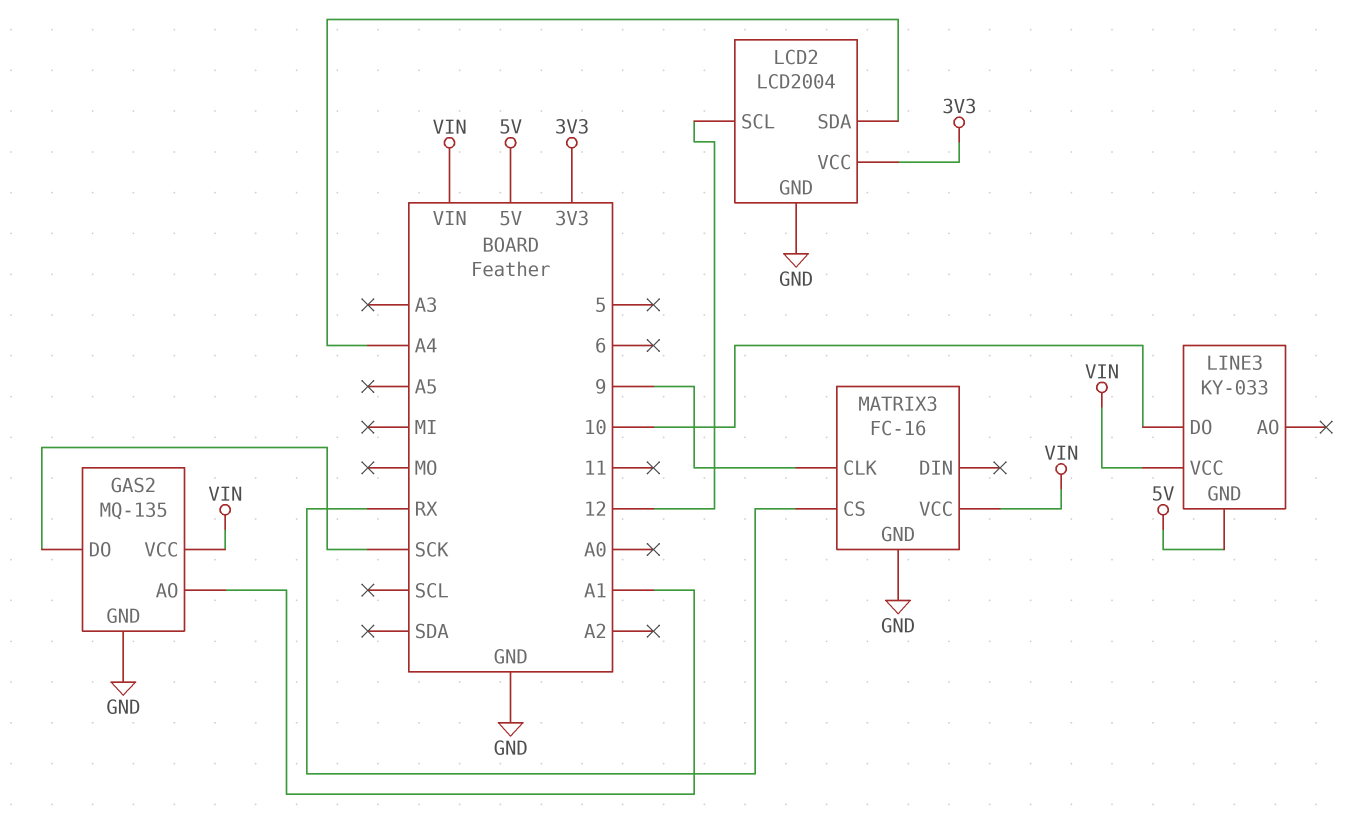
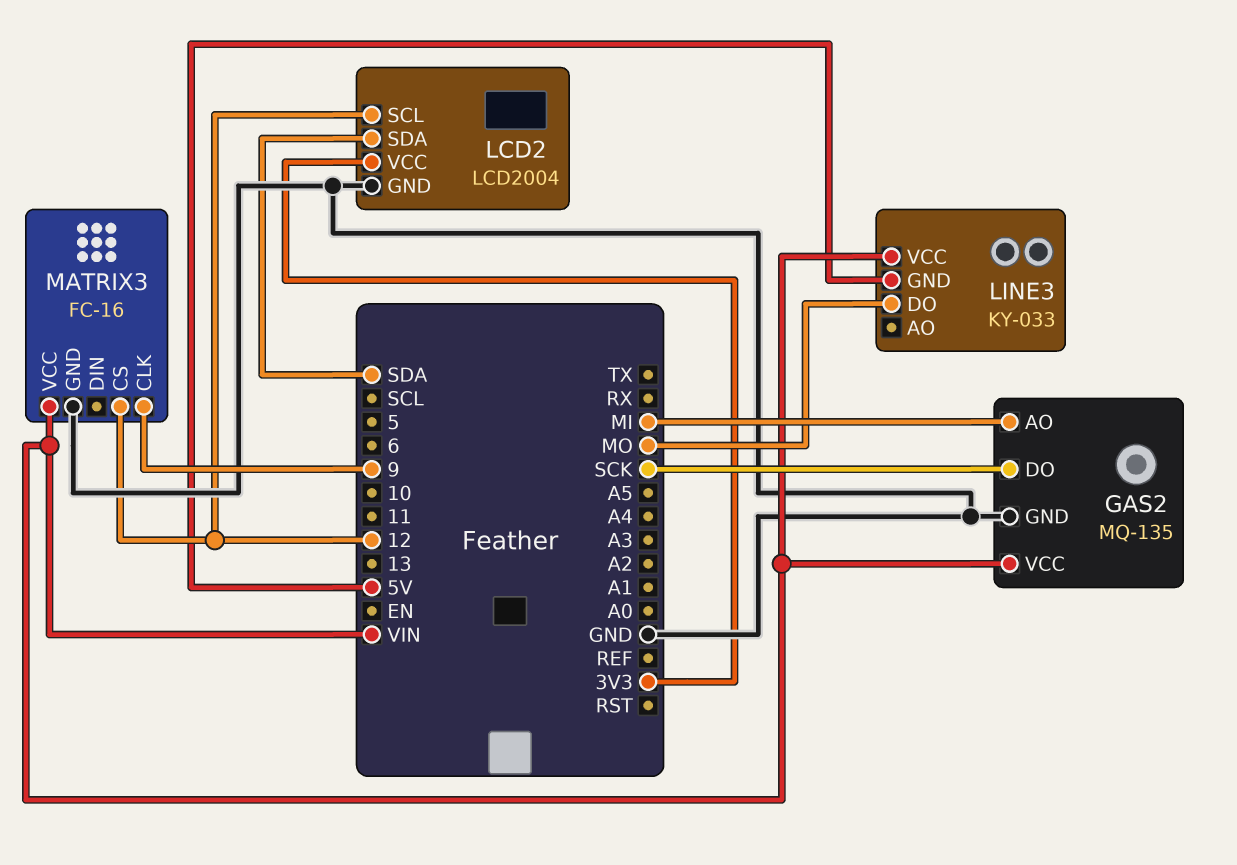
GAS2 pin AO: A1 -> MI
LCD2 pin SDA: A4 -> SDA
LINE3 pin DO: 10 -> MO
MATRIX3 pin CS: RX -> 12

